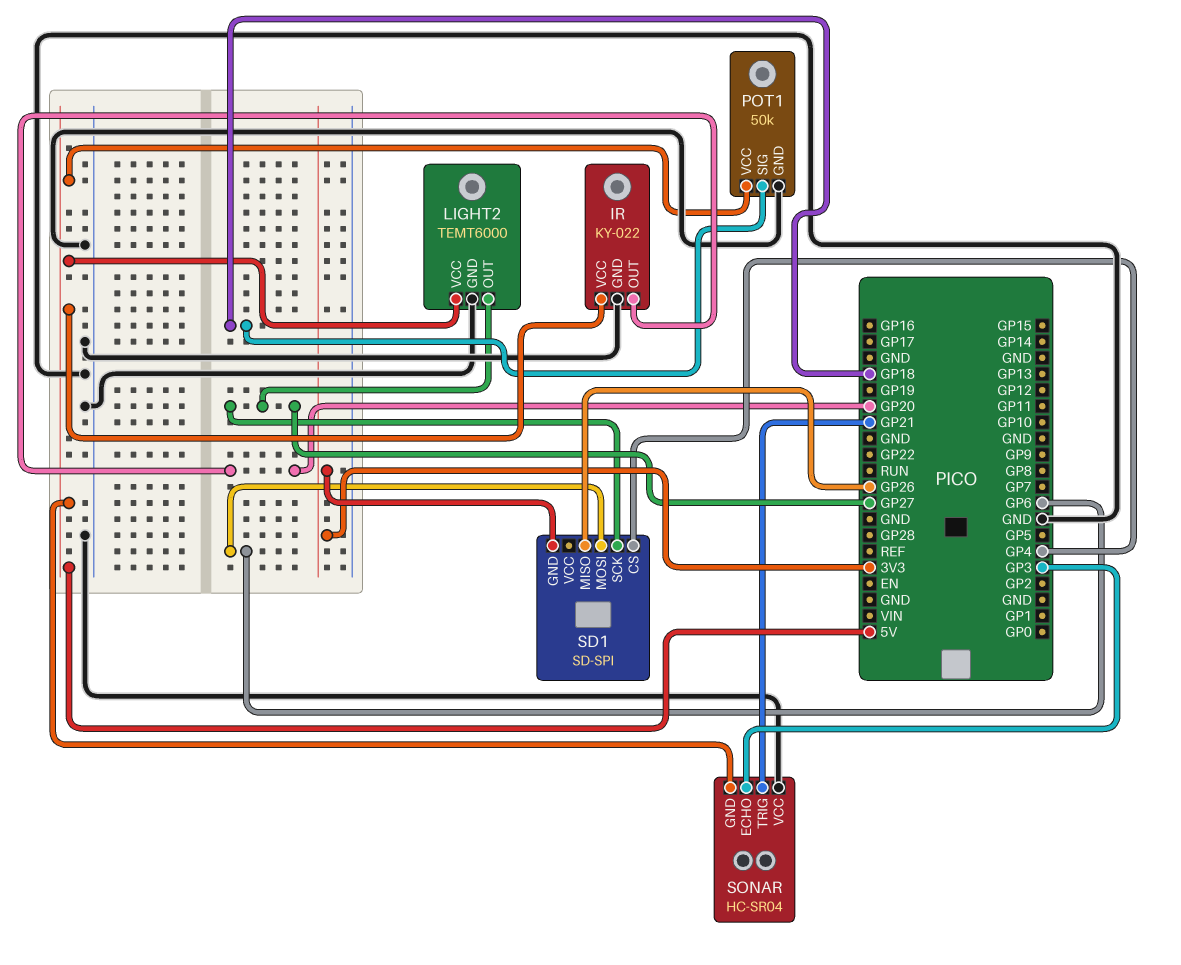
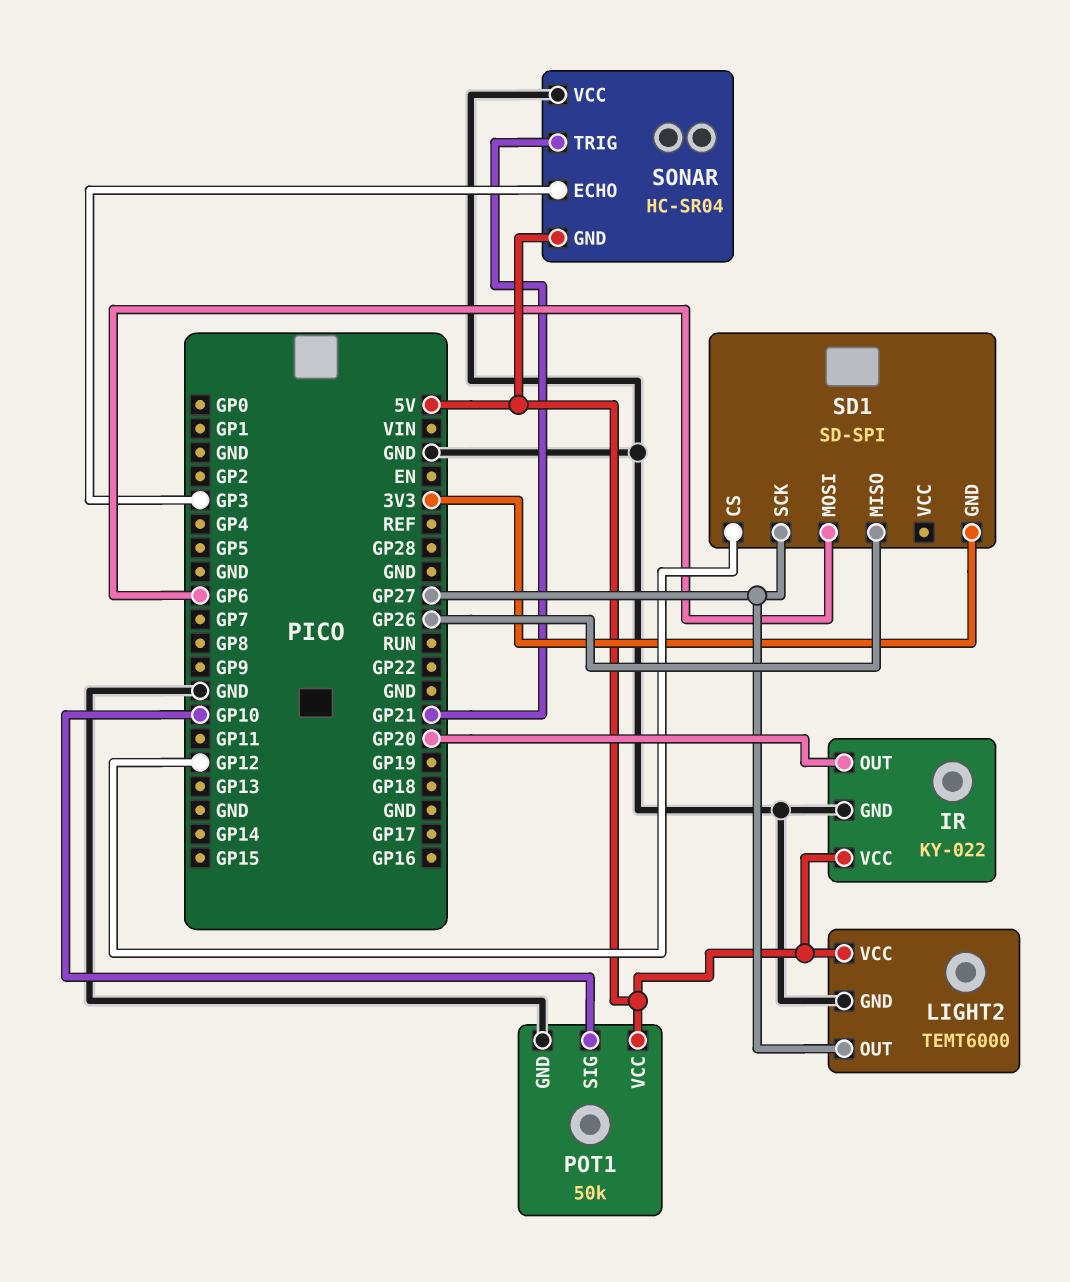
POT1 pin SIG: GP18 -> GP10
SD1 pin CS: GP4 -> GP12

